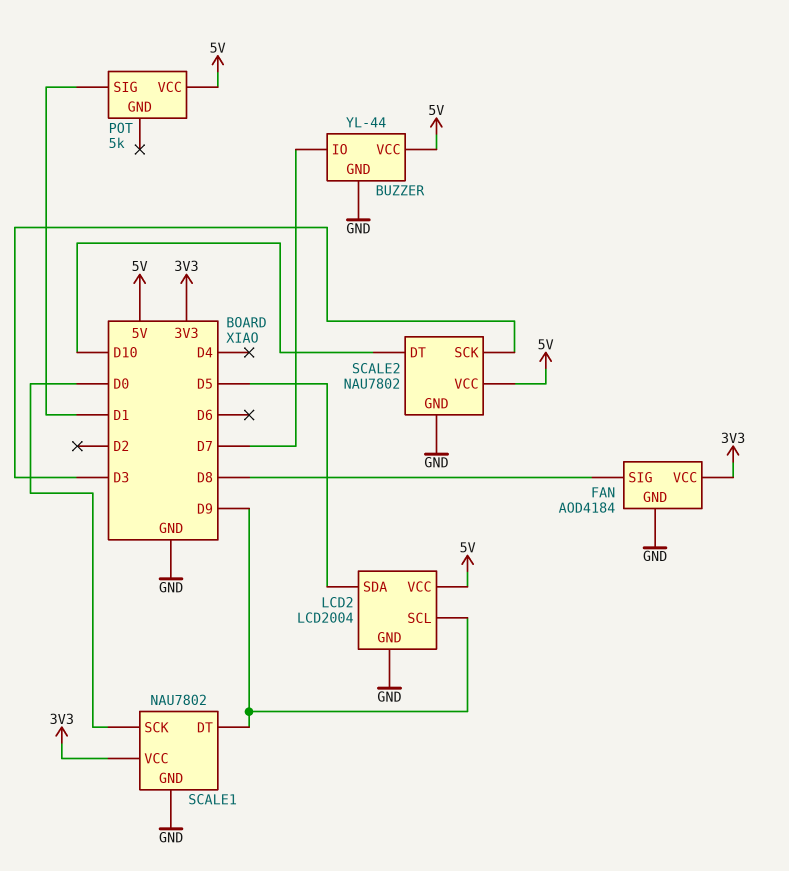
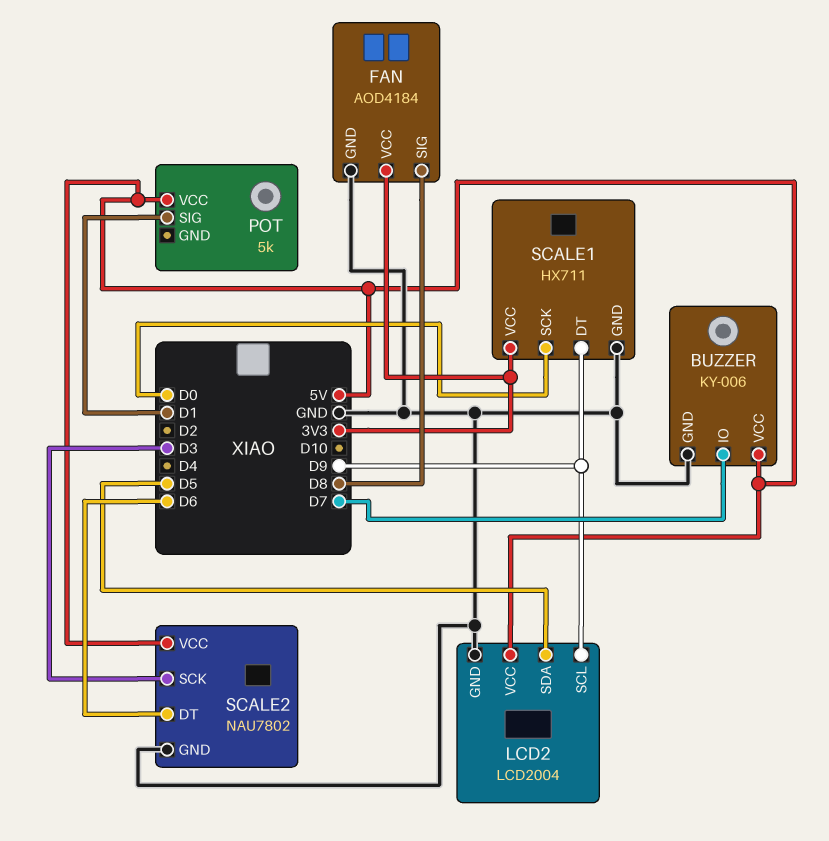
BUZZER: YL-44 -> KY-006
SCALE1: NAU7802 -> HX711
SCALE2 pin DT: D10 -> D6

